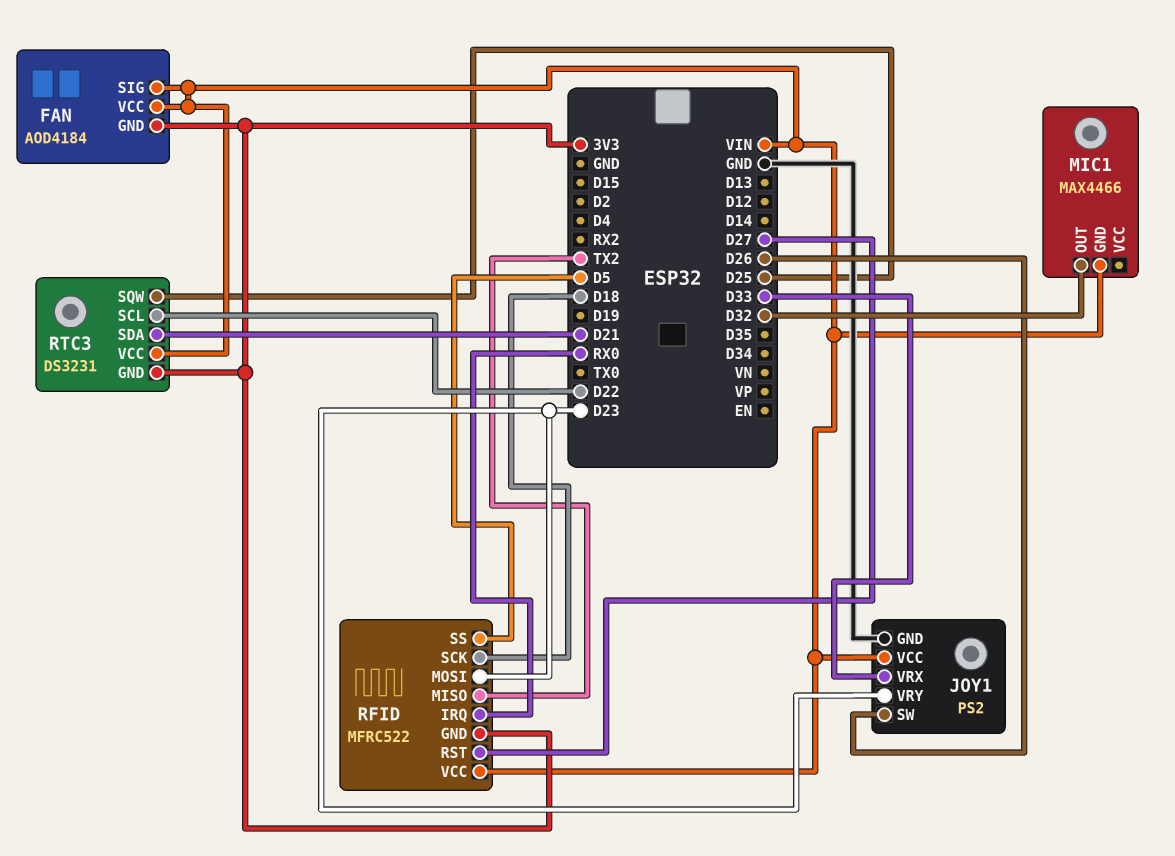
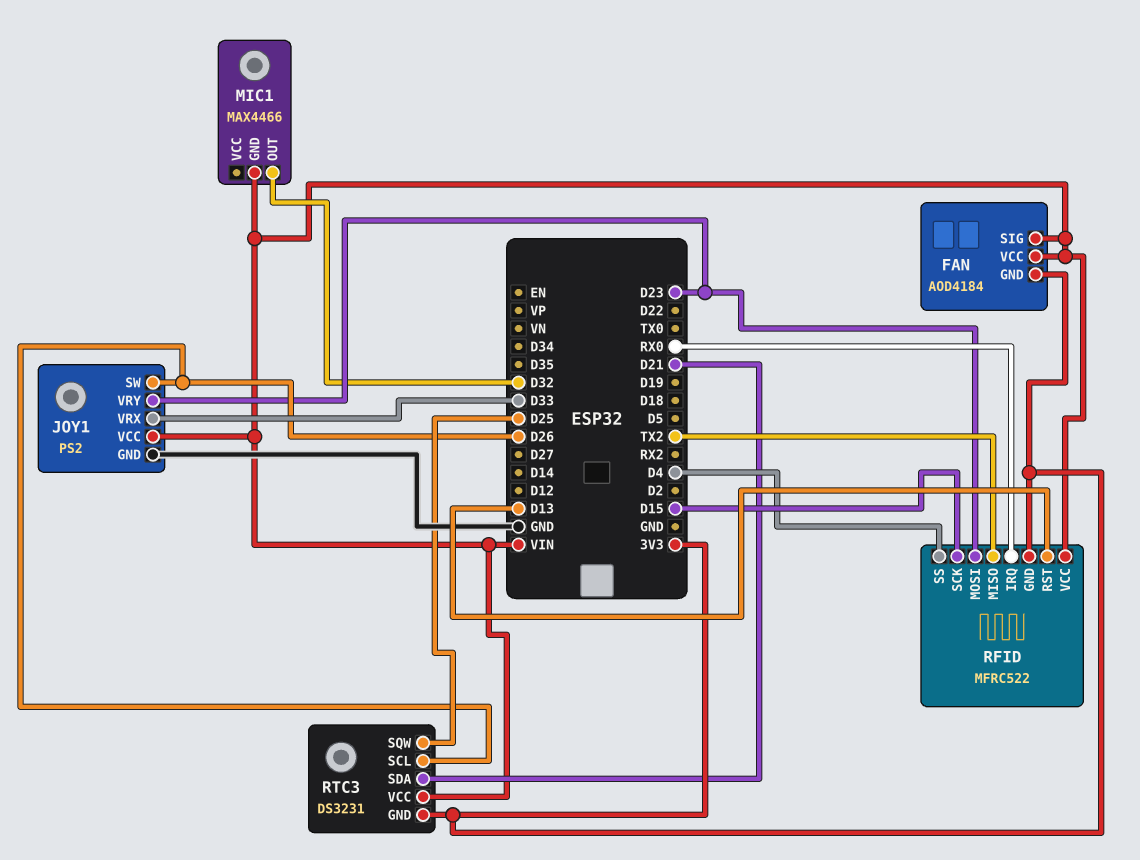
RFID pin RST: D27 -> D13
RFID pin SCK: D18 -> D15
RFID pin SS: D5 -> D4
RTC3 pin SCL: D22 -> D26

